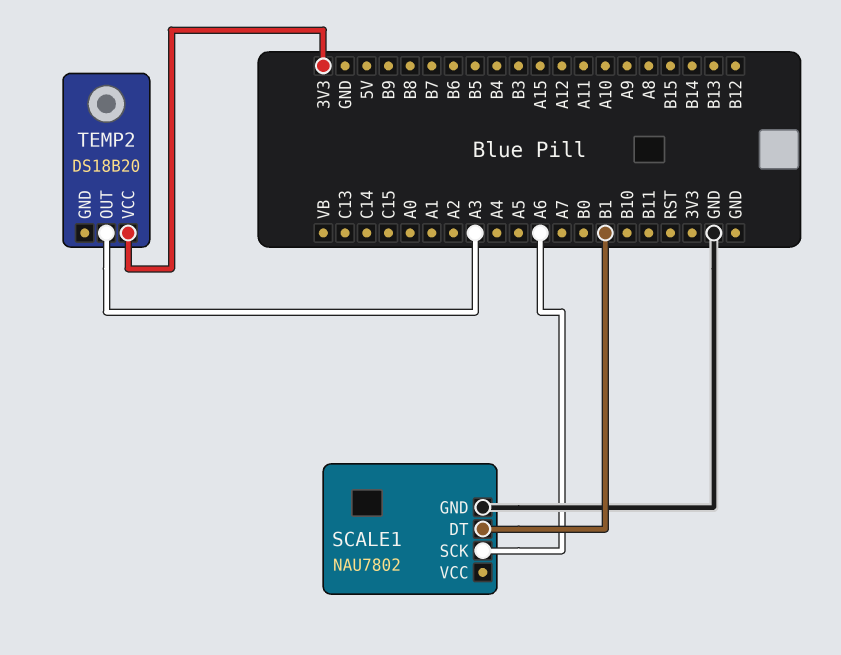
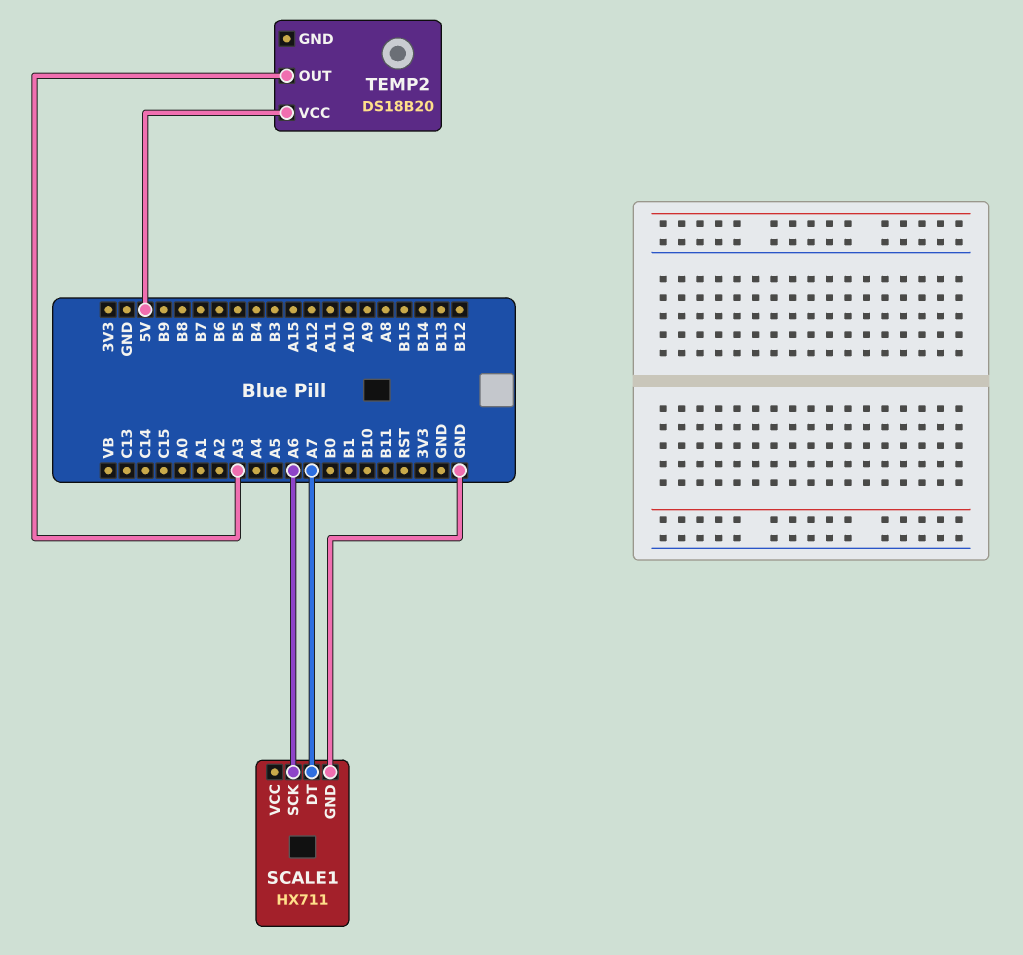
SCALE1: NAU7802 -> HX711
SCALE1 pin DT: B1 -> A7
TEMP2 pin VCC: 3V3 -> 5V

